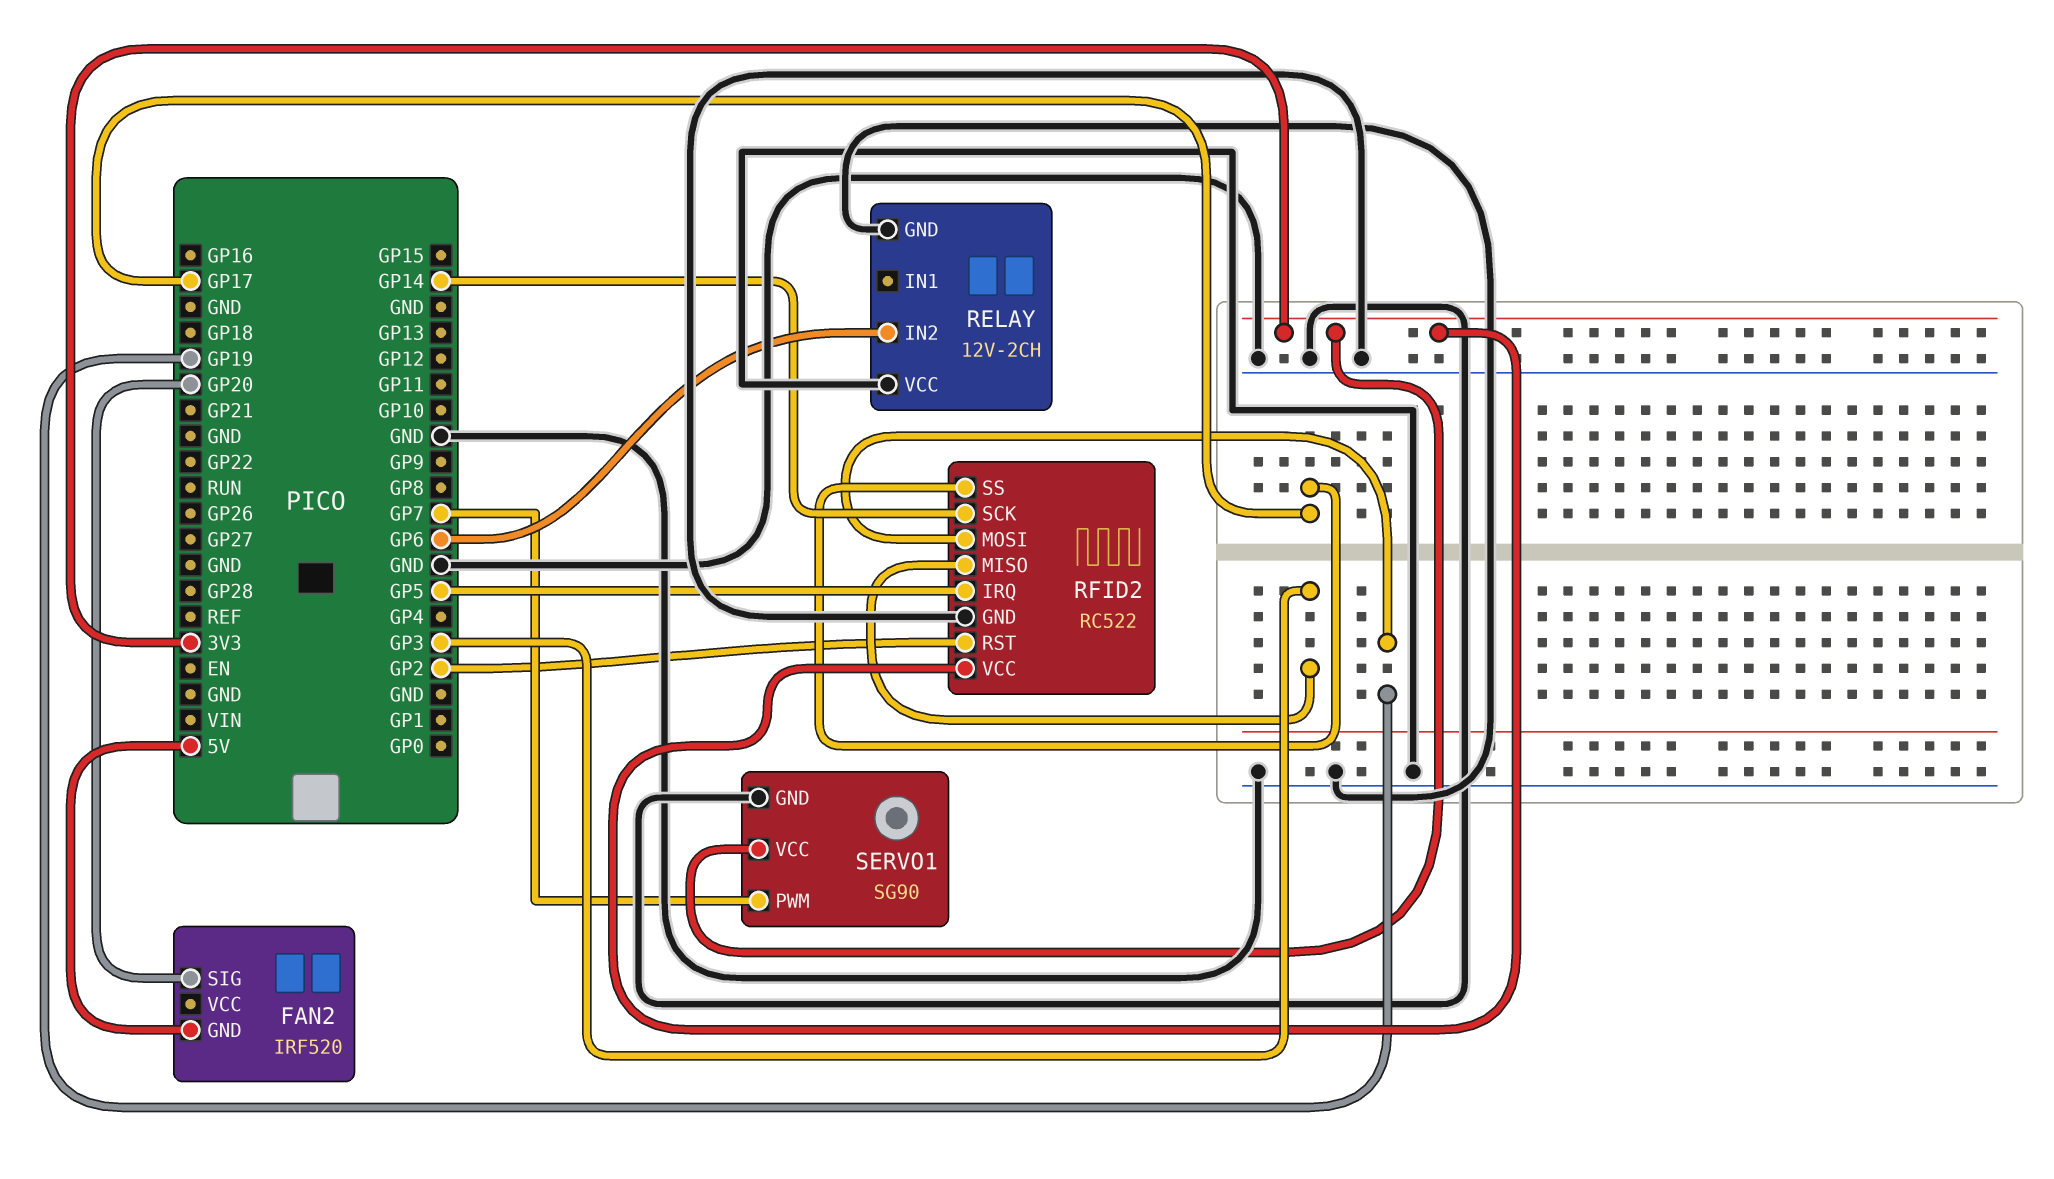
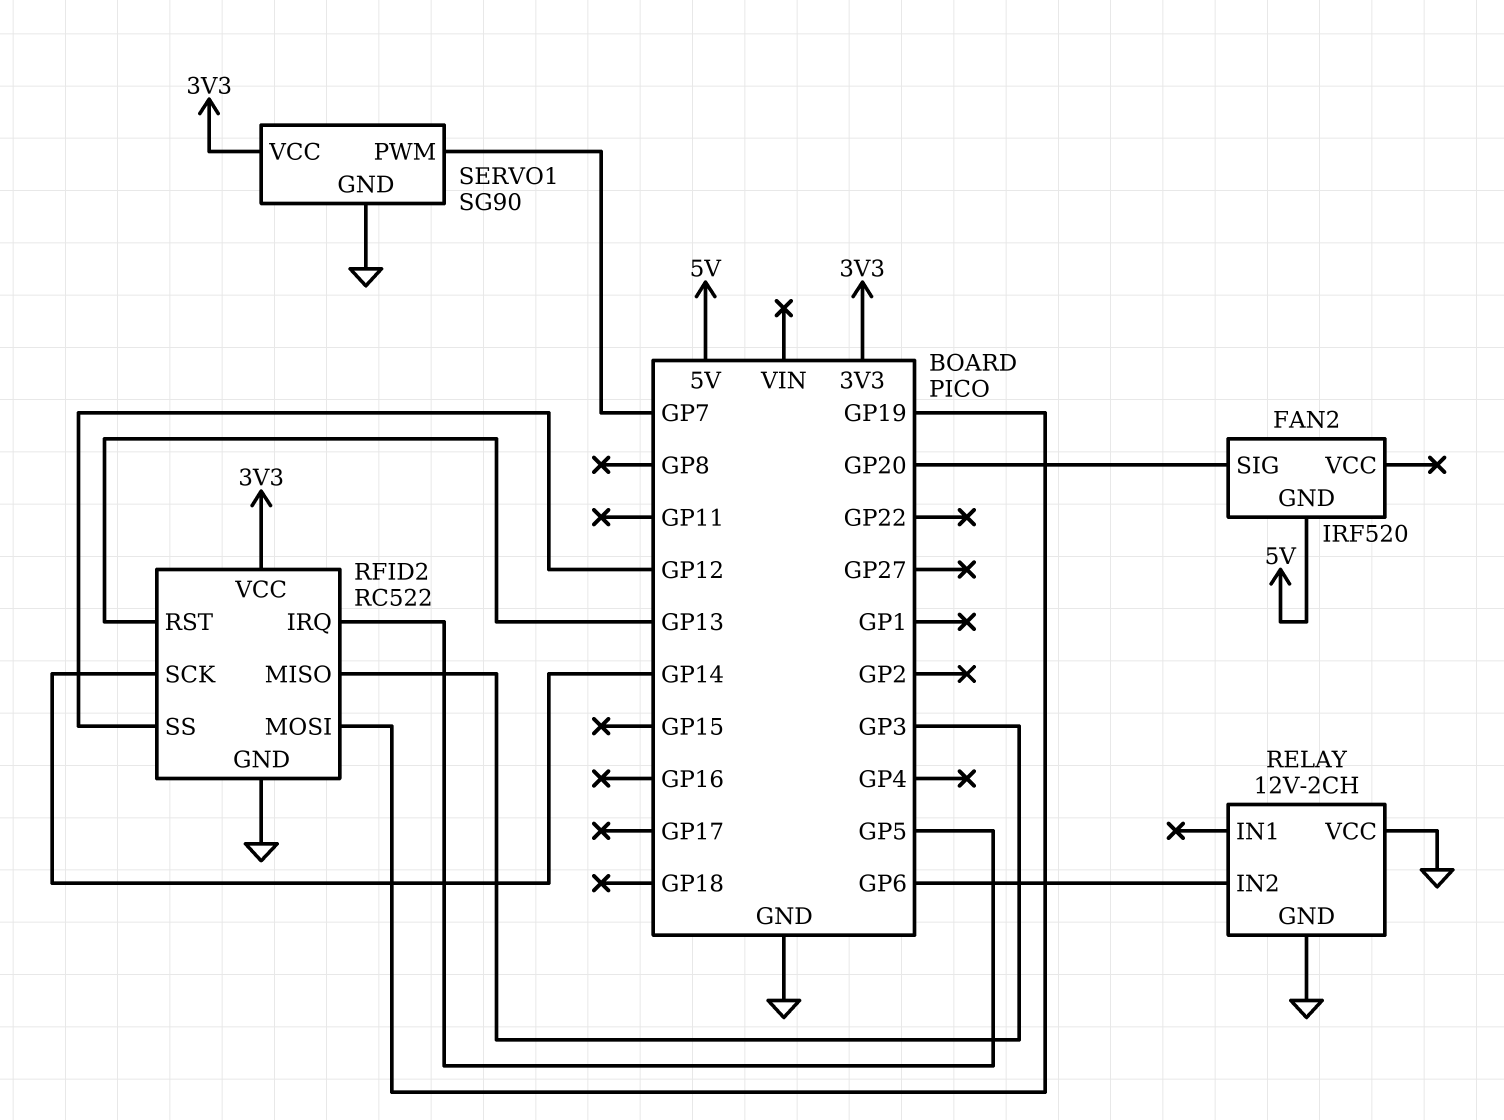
RFID2 pin RST: GP2 -> GP13
RFID2 pin SS: GP17 -> GP12

